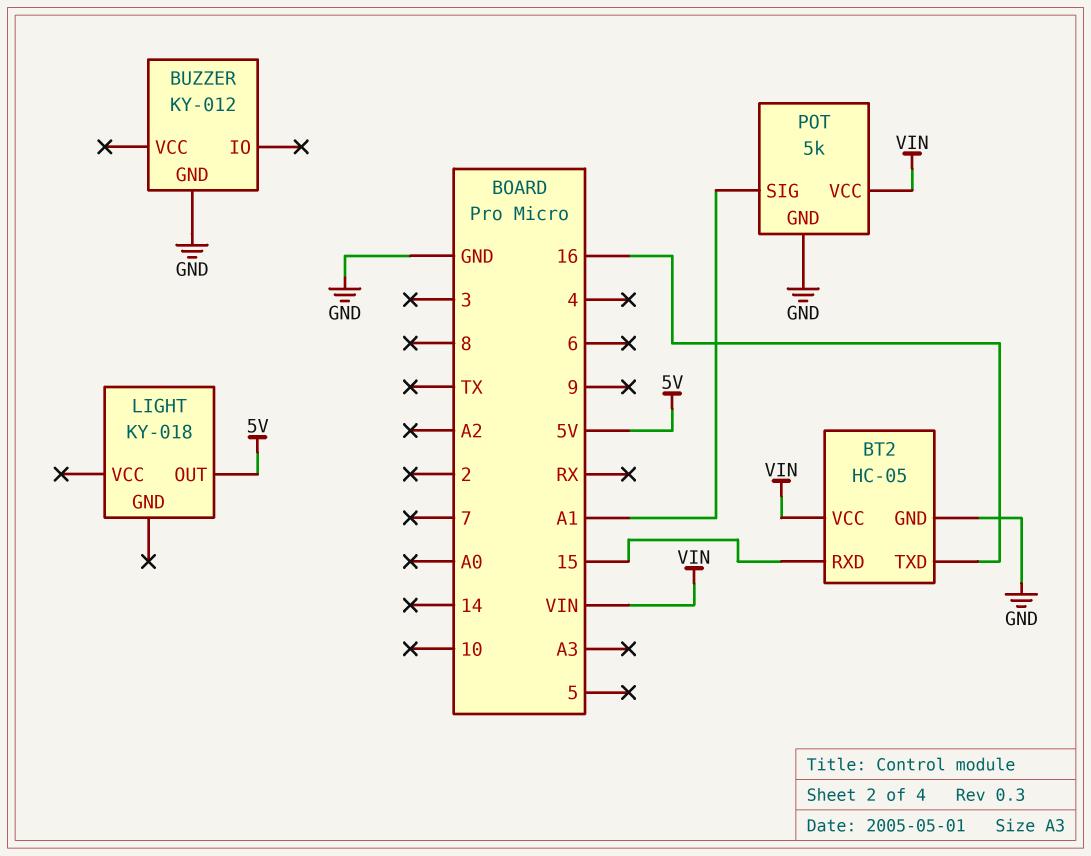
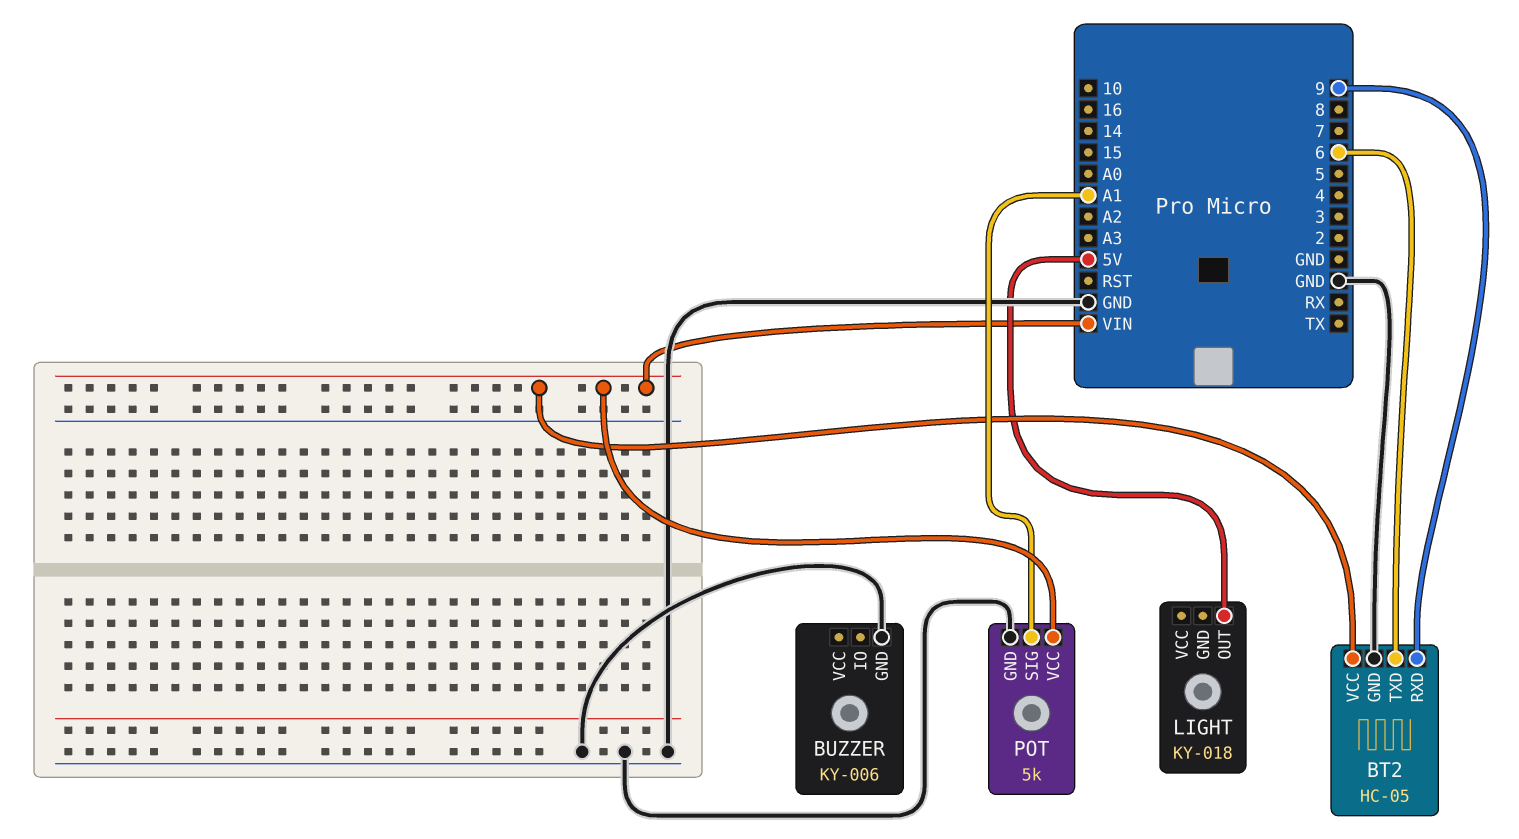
BT2 pin RXD: 15 -> 9
BT2 pin TXD: 16 -> 6
BUZZER: KY-012 -> KY-006

